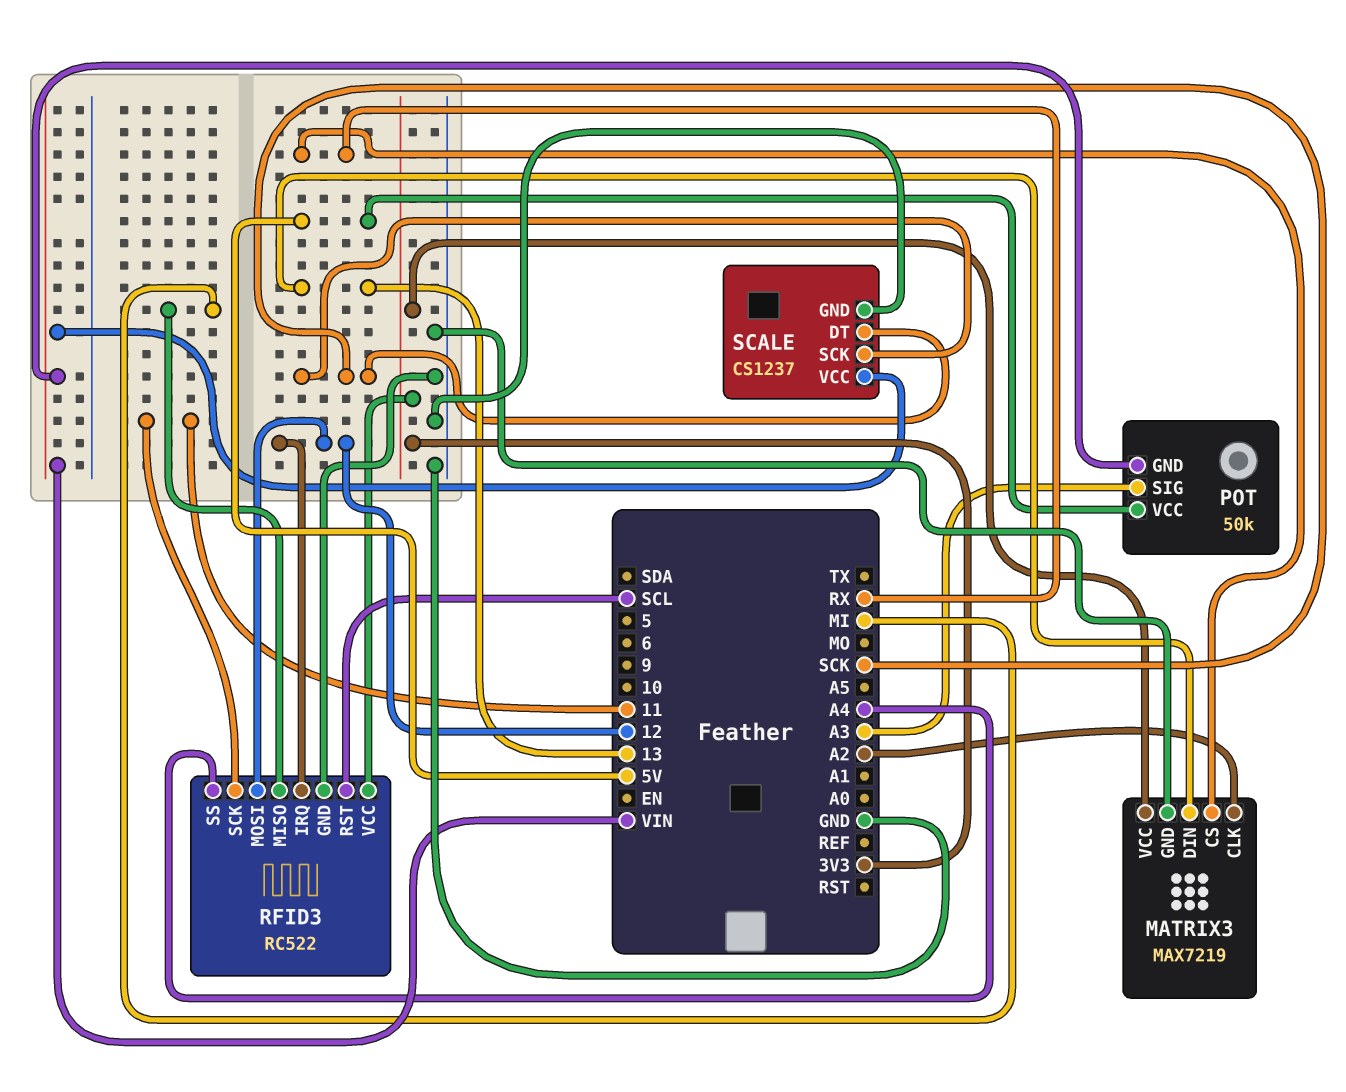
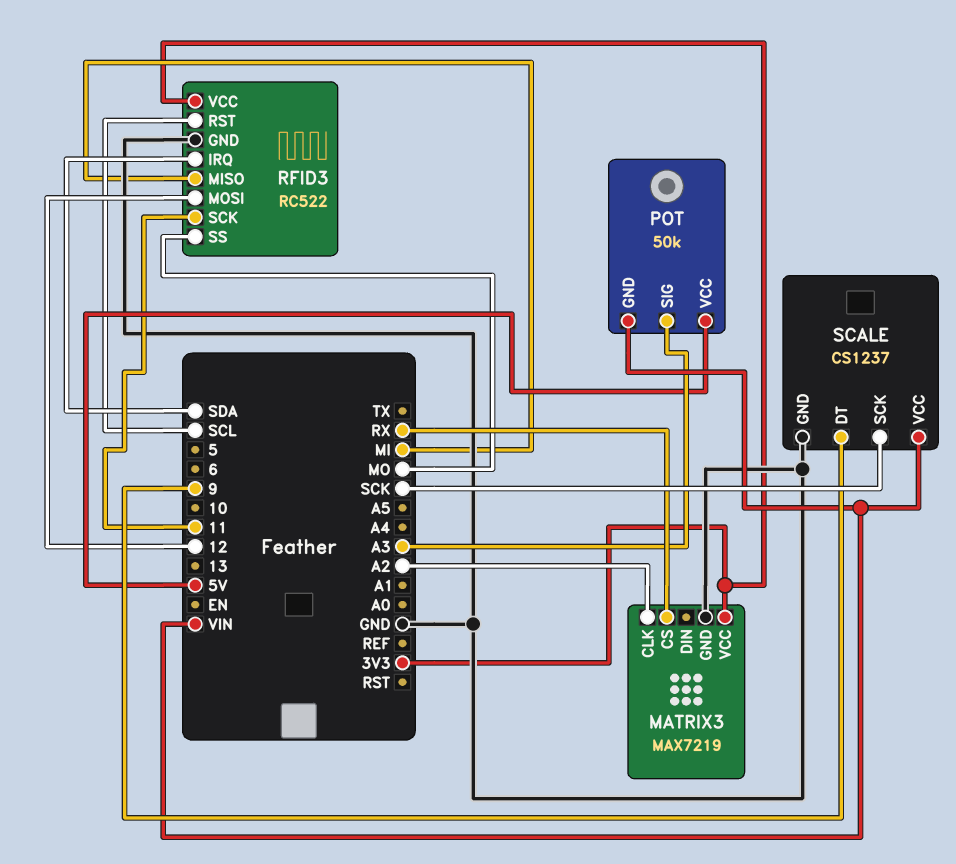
MATRIX3 pin DIN: 13 -> none
RFID3 pin IRQ: 12 -> SDA
RFID3 pin SS: A4 -> MO
SCALE pin DT: SCK -> 9

